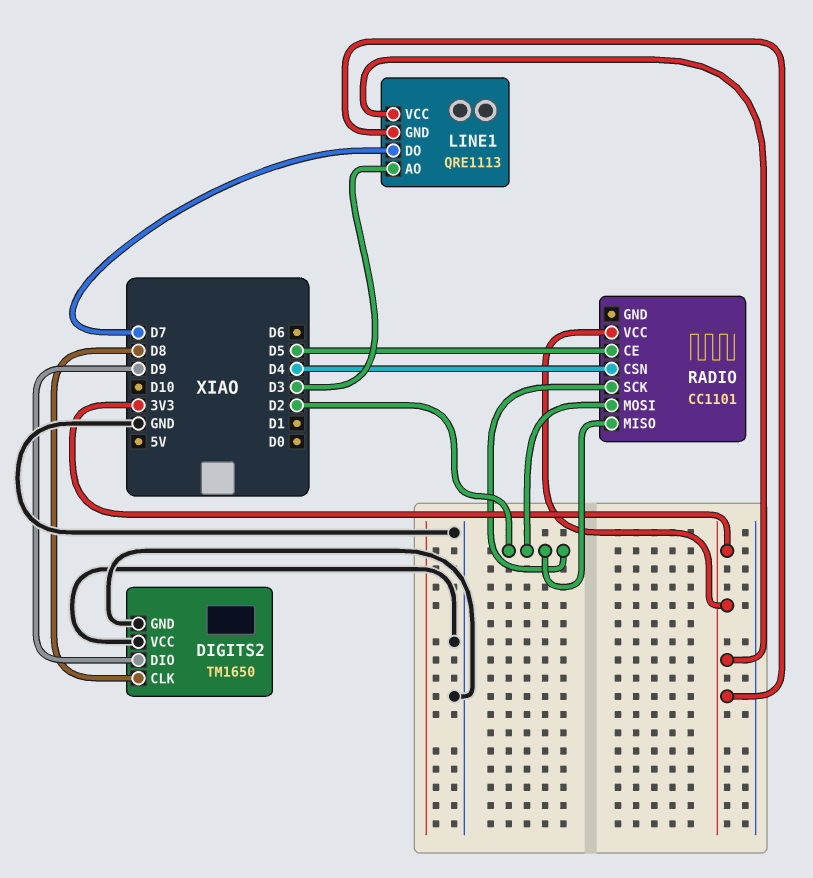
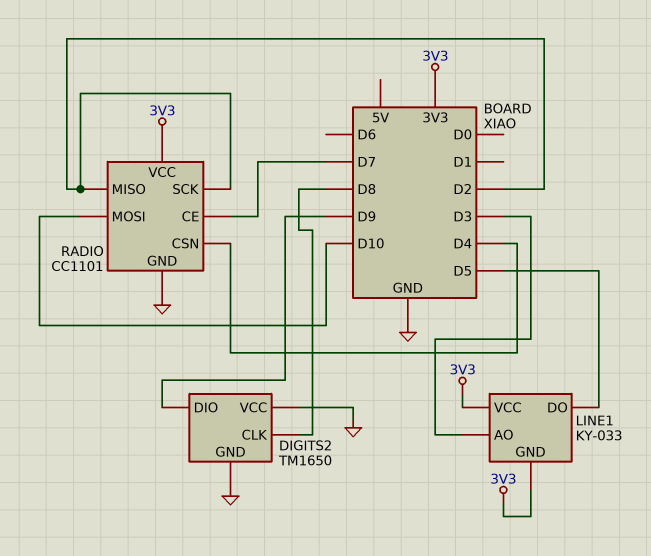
LINE1: QRE1113 -> KY-033
LINE1 pin DO: D7 -> D5
RADIO pin CE: D5 -> D7
RADIO pin GND: none -> GND
RADIO pin MOSI: D2 -> D10

